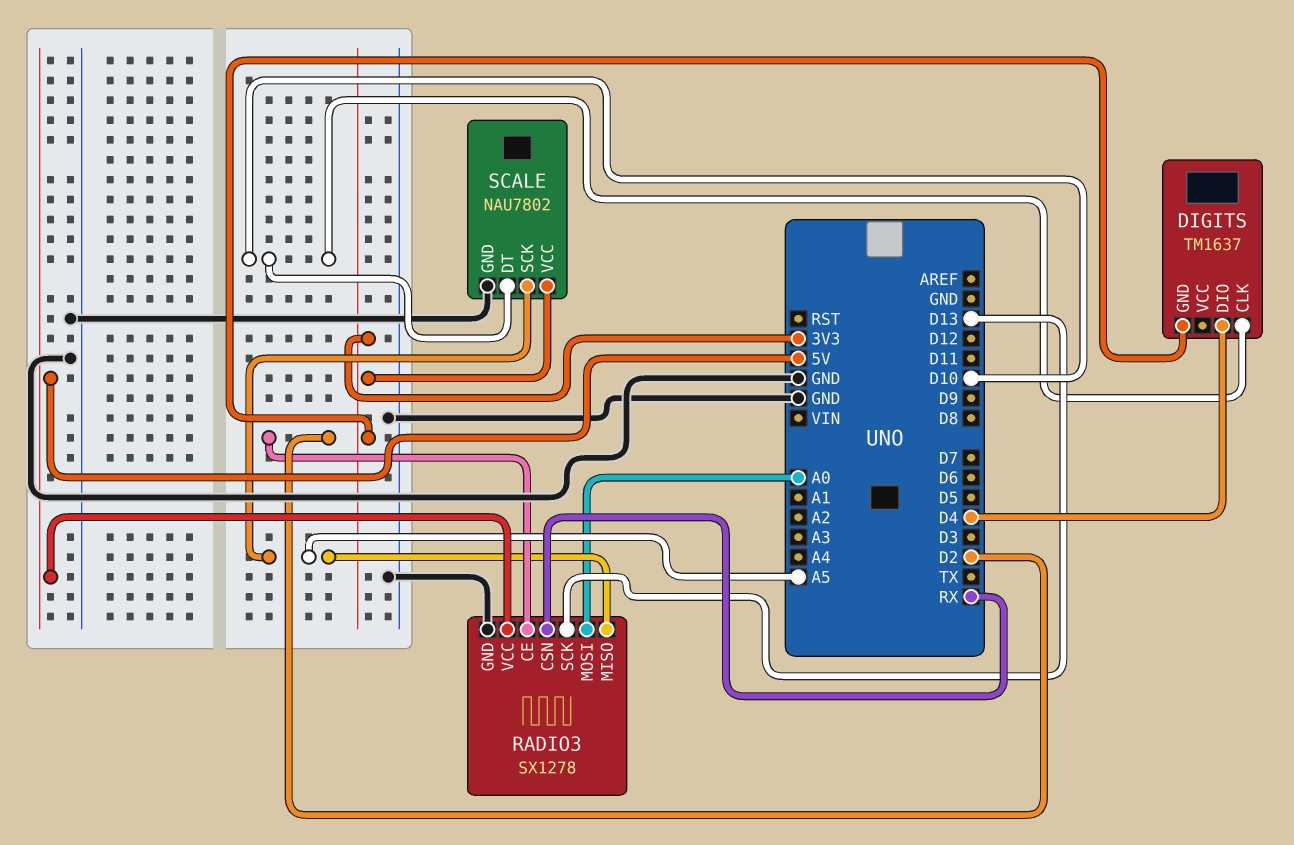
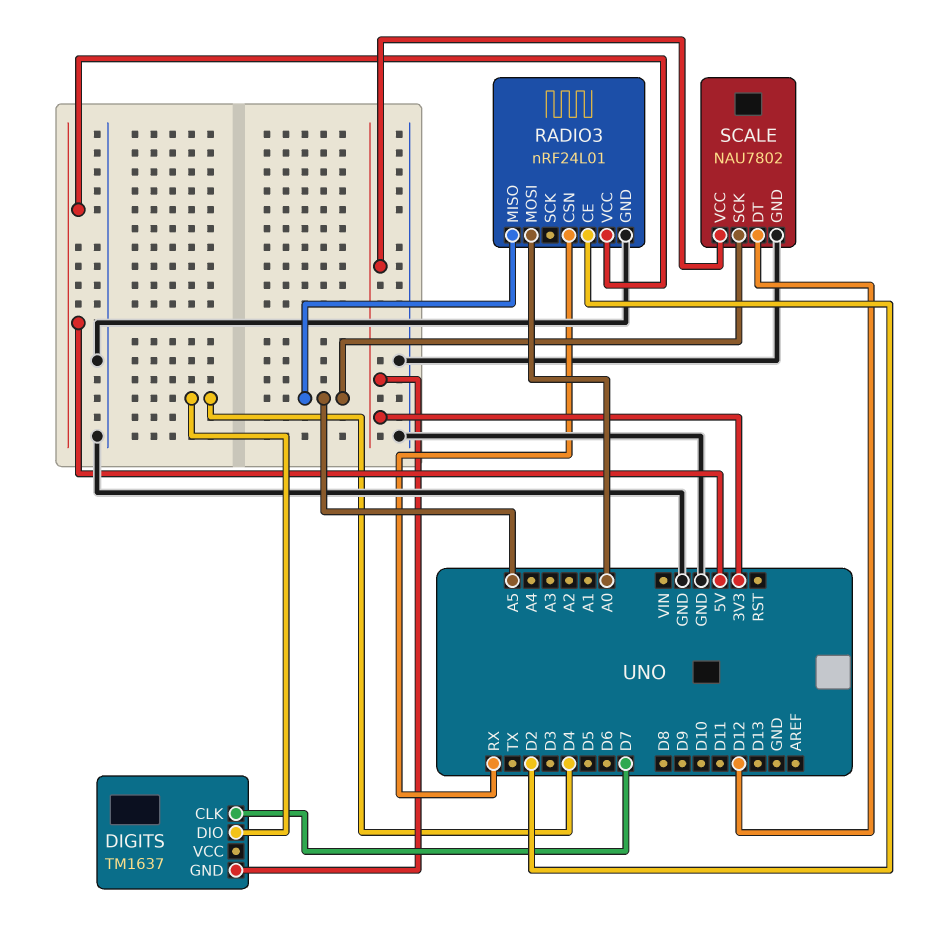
DIGITS pin CLK: D10 -> D7
RADIO3: SX1278 -> nRF24L01
RADIO3 pin SCK: D13 -> none
SCALE pin DT: D10 -> D12

